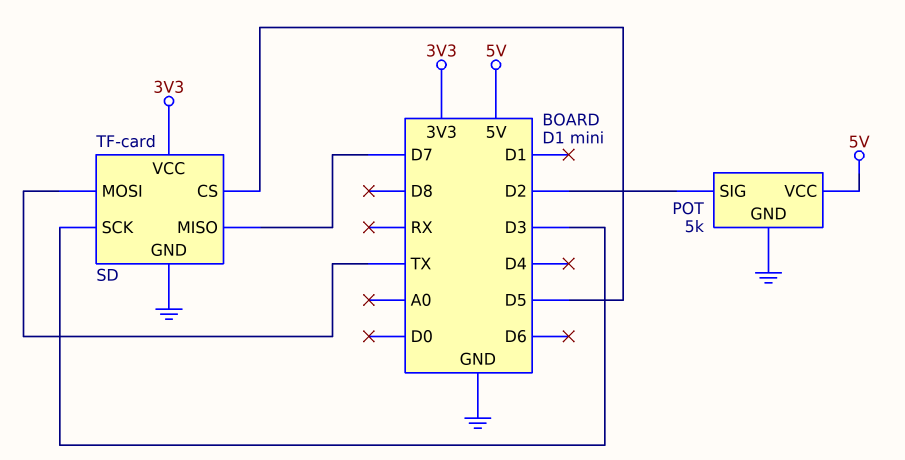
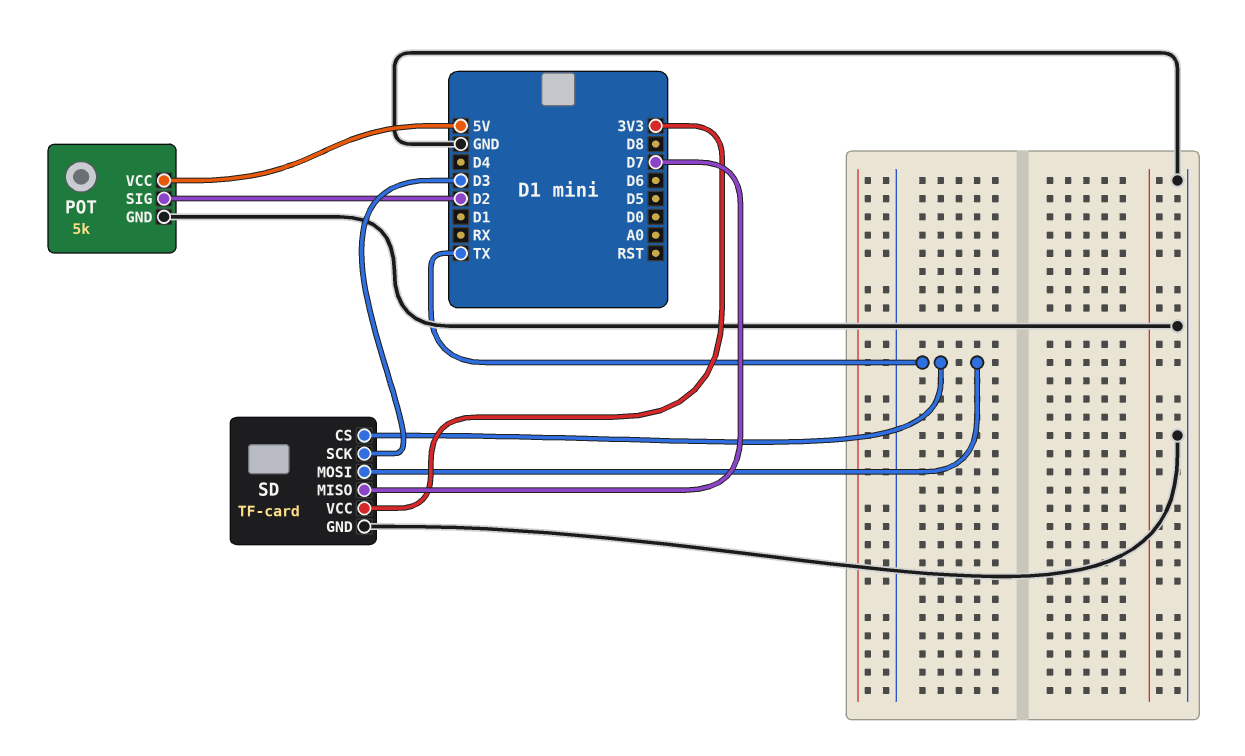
SD pin CS: D5 -> TX

